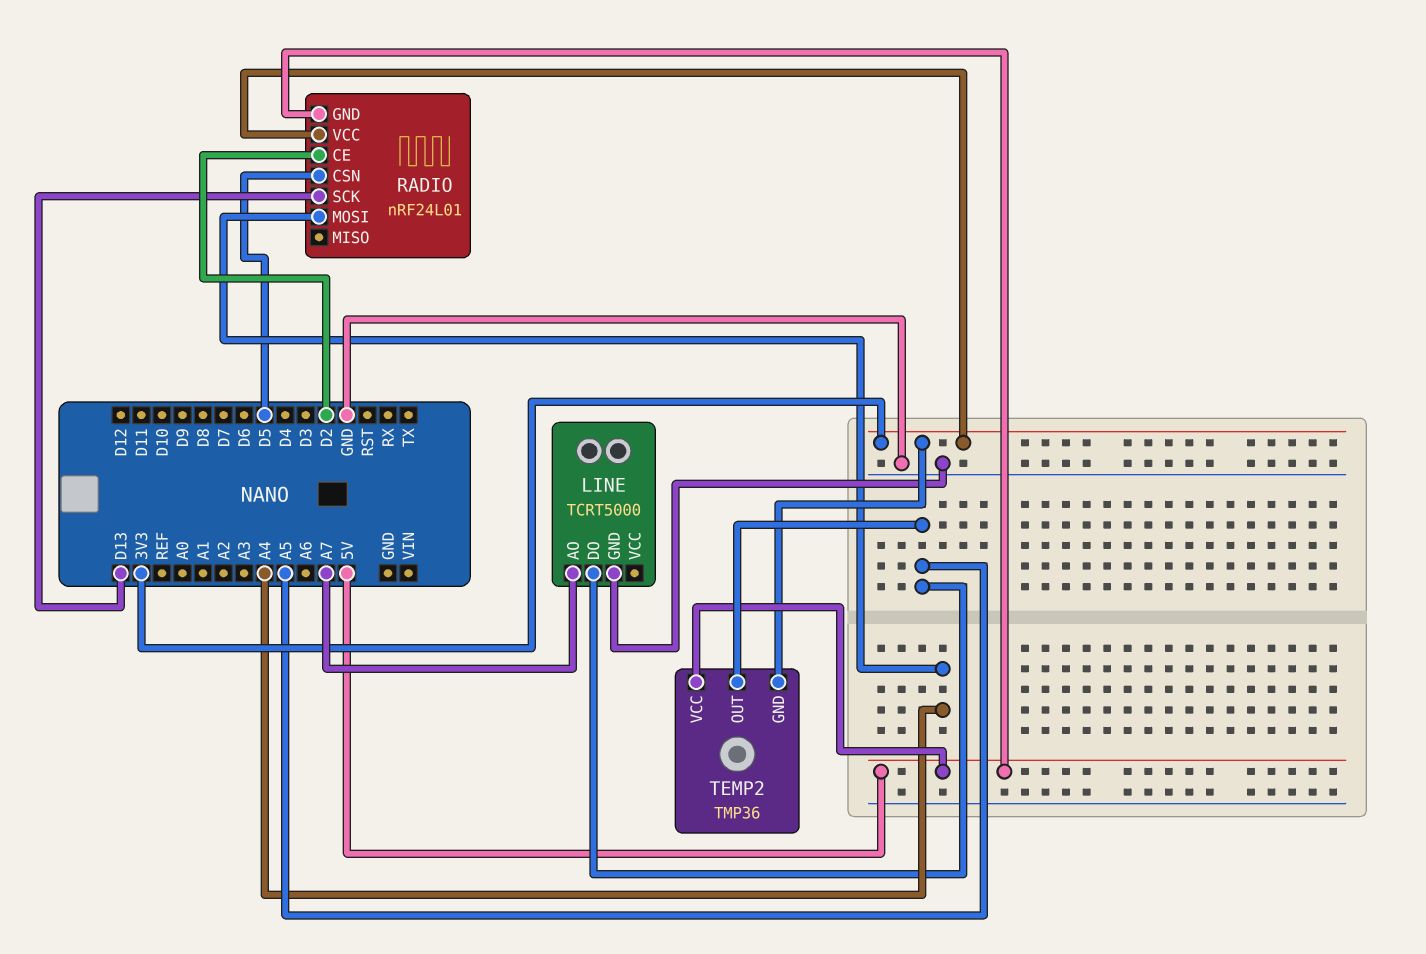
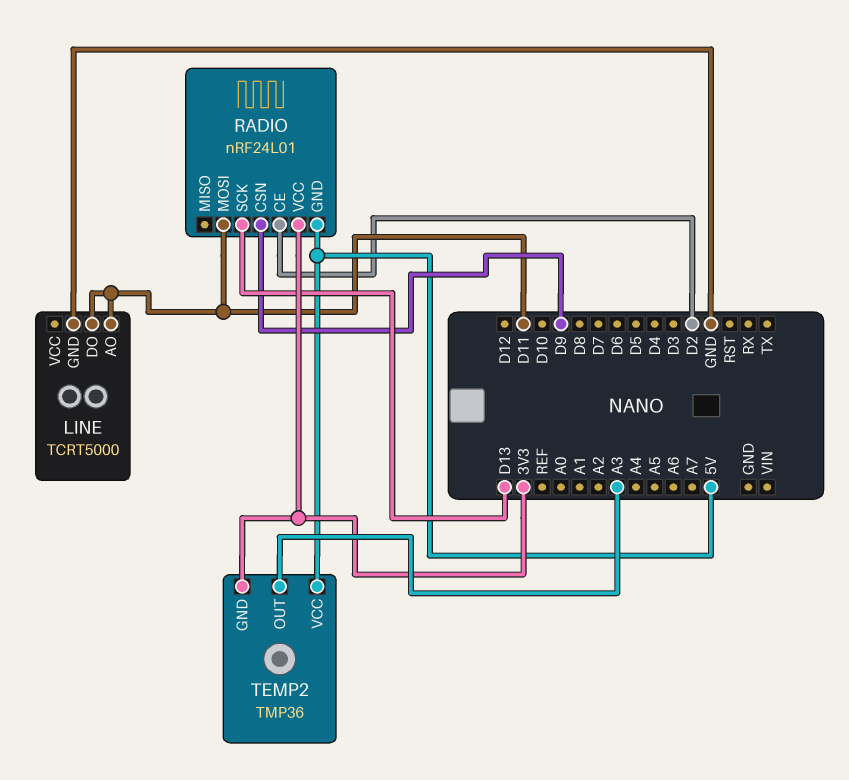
LINE pin AO: A7 -> D11
LINE pin DO: A5 -> D11
RADIO pin CSN: D5 -> D9
RADIO pin MOSI: A4 -> D11
TEMP2 pin OUT: A5 -> A3

